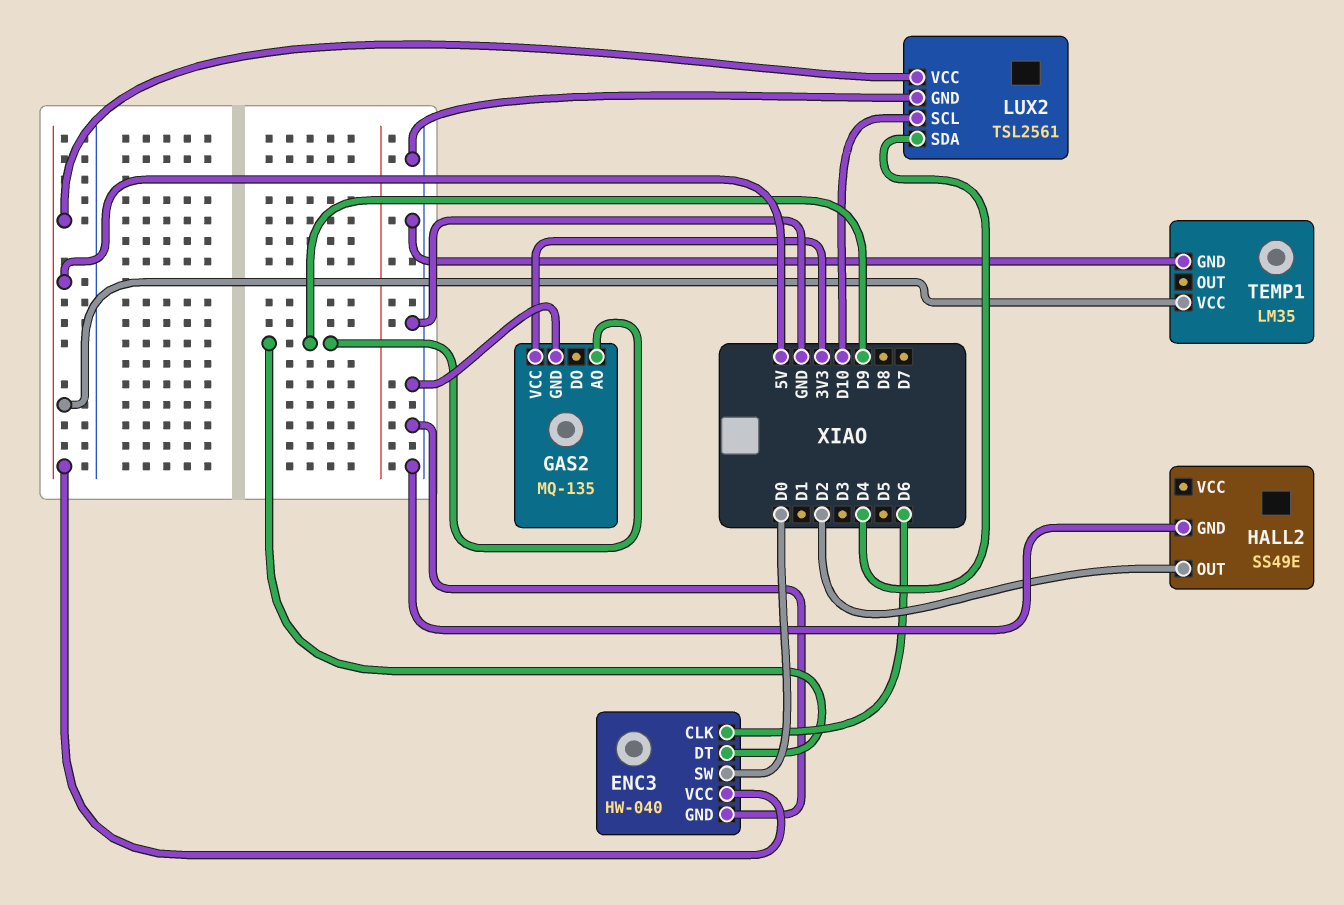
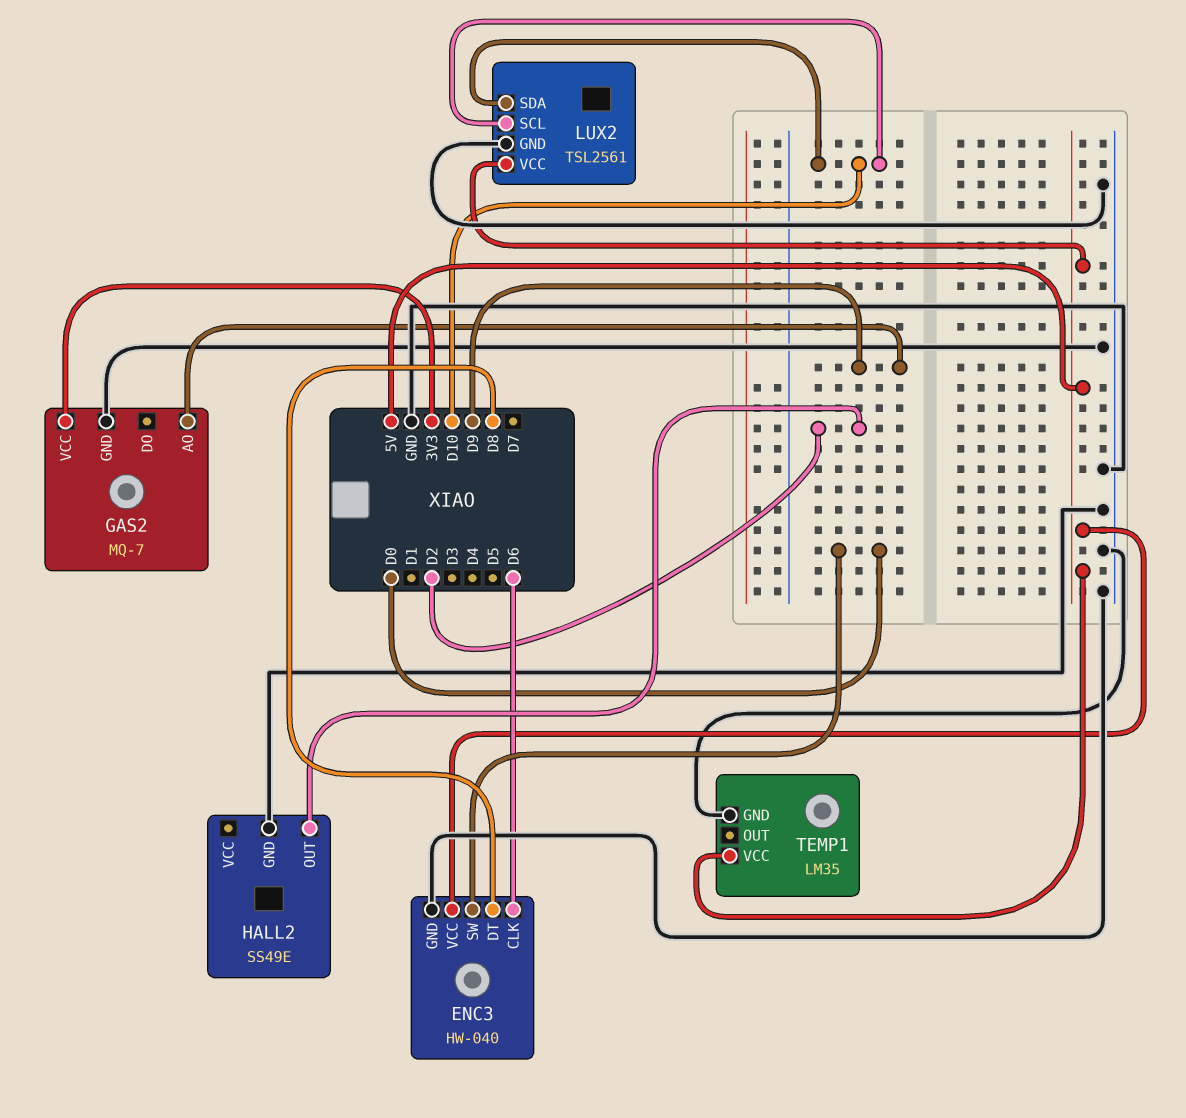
ENC3 pin DT: D9 -> D8
GAS2: MQ-135 -> MQ-7
LUX2 pin SDA: D4 -> D10

